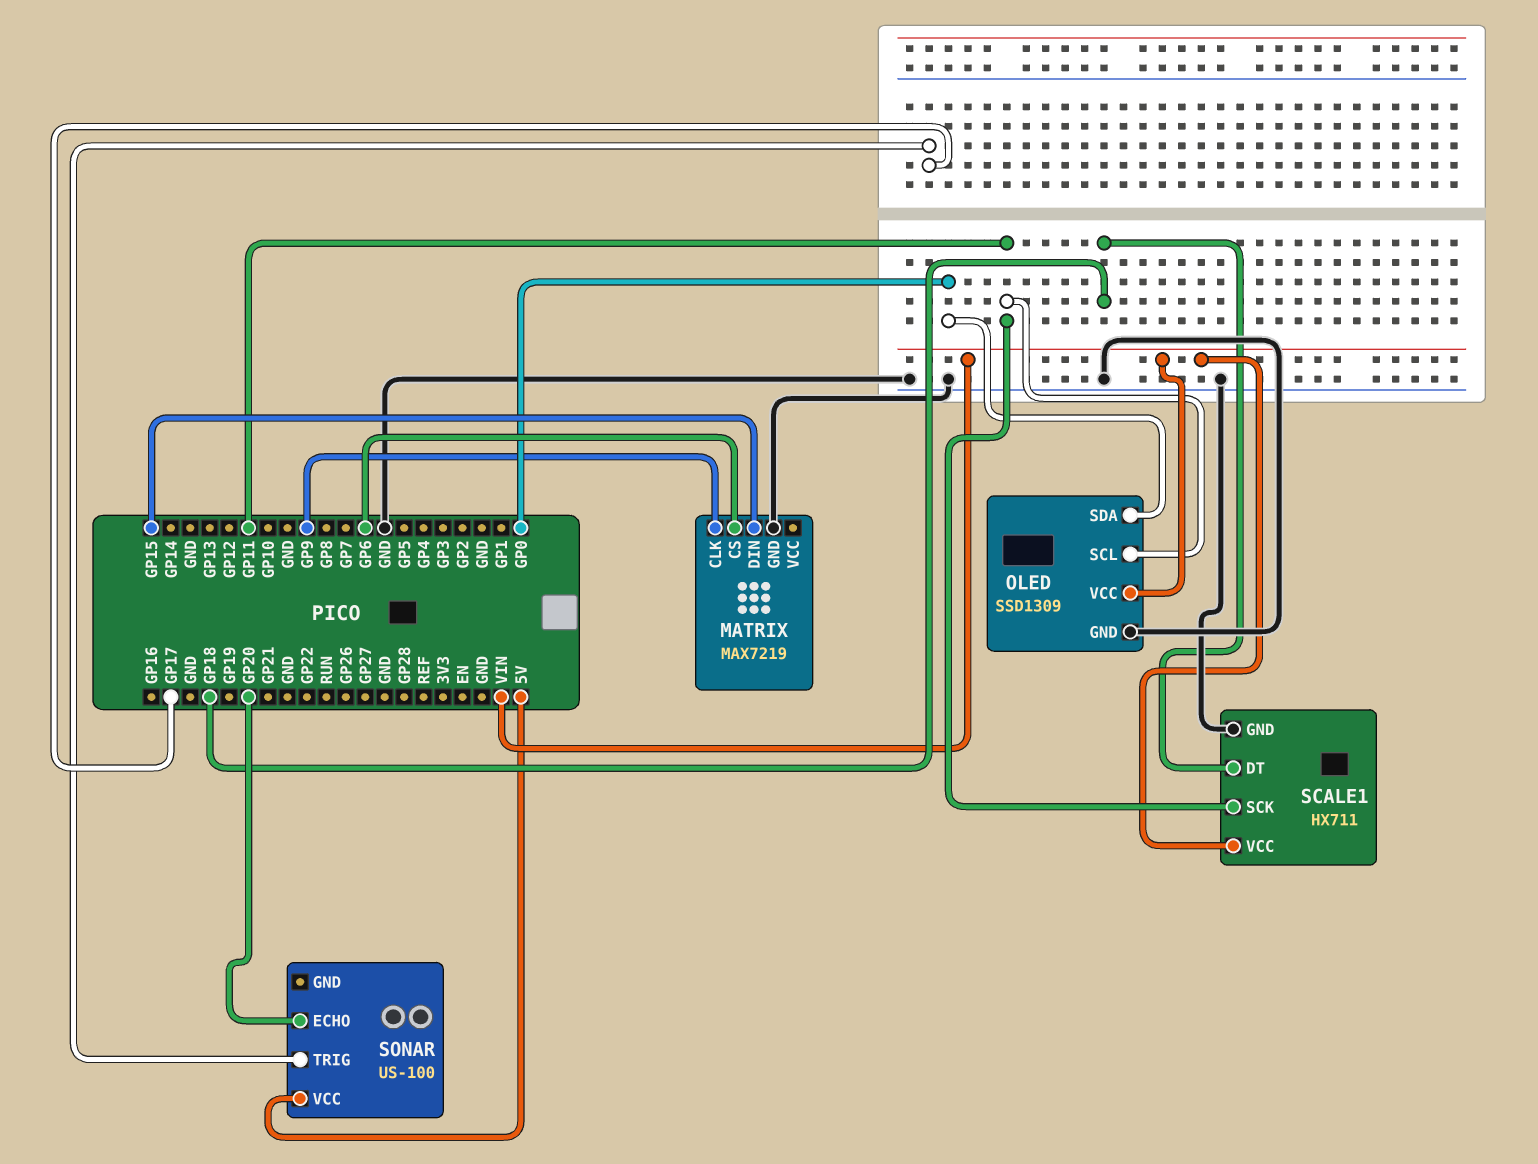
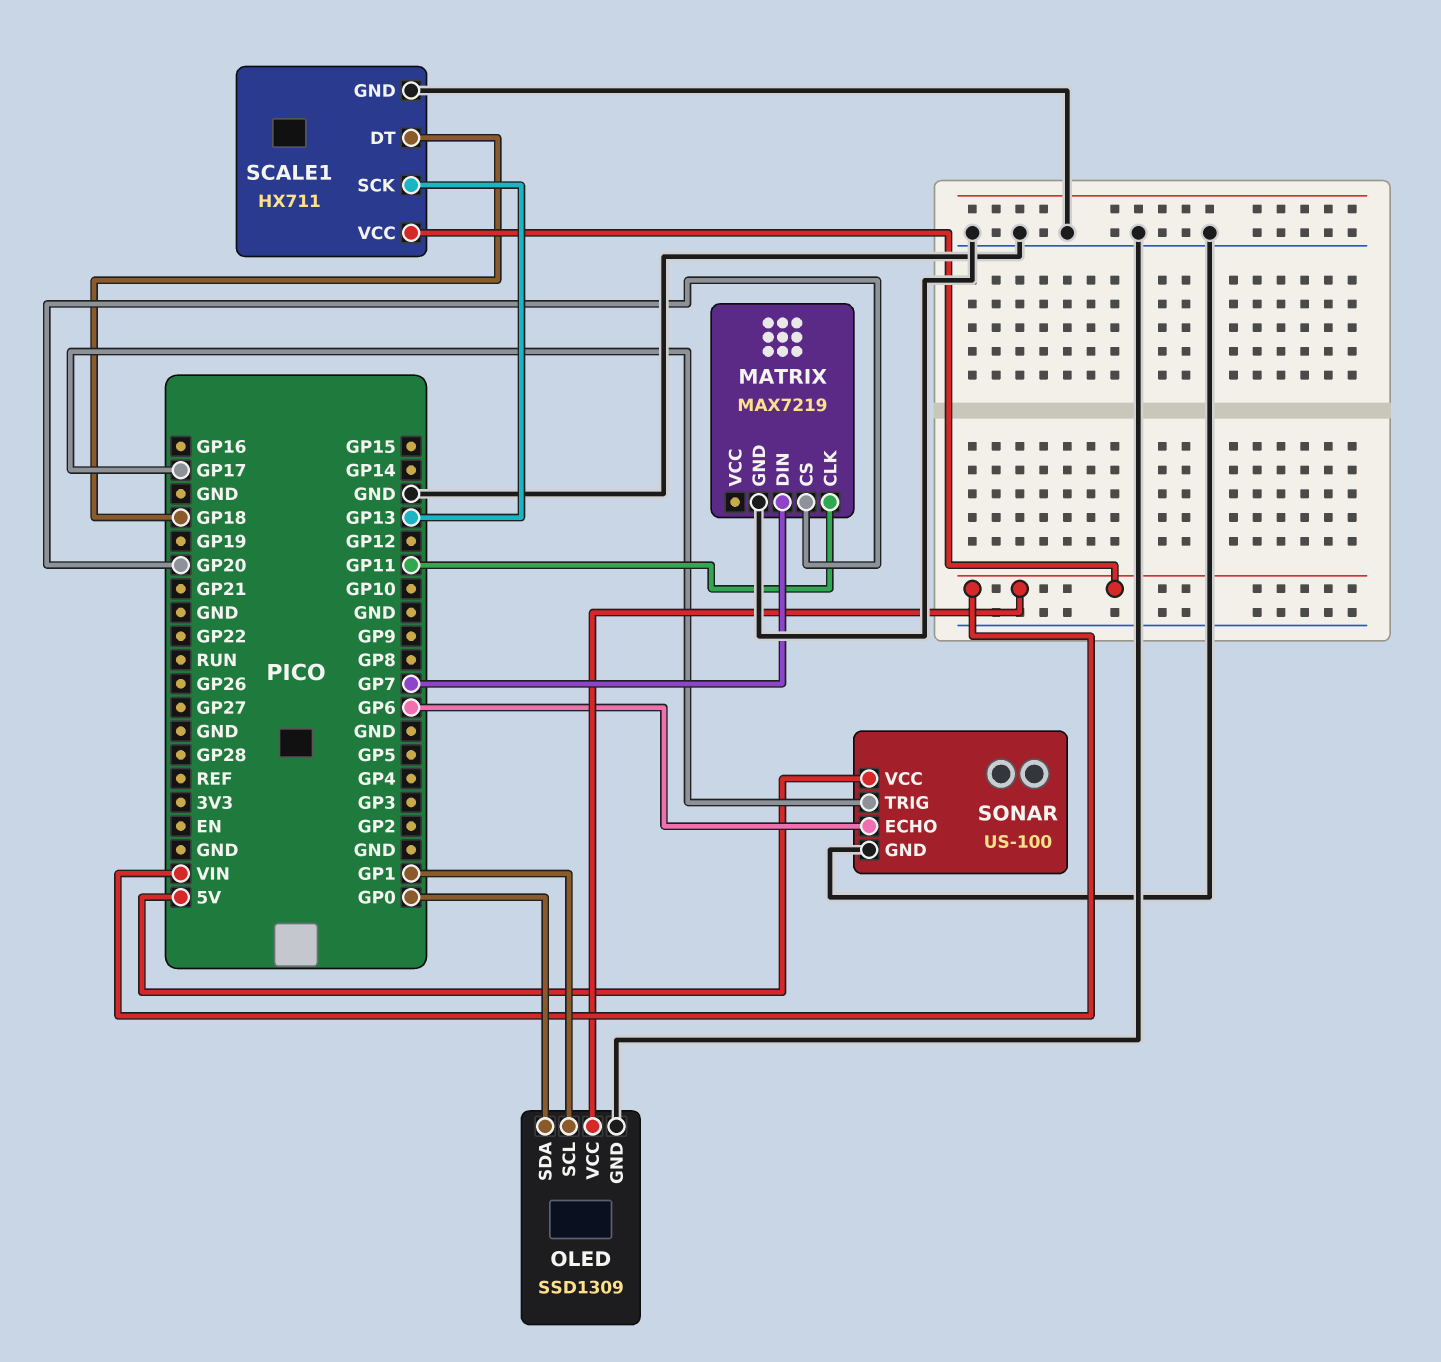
MATRIX pin CLK: GP9 -> GP11
MATRIX pin CS: GP6 -> GP20
MATRIX pin DIN: GP15 -> GP7
OLED pin SCL: GP11 -> GP1
SCALE1 pin SCK: GP11 -> GP13
SONAR pin ECHO: GP20 -> GP6
SONAR pin GND: none -> GND

